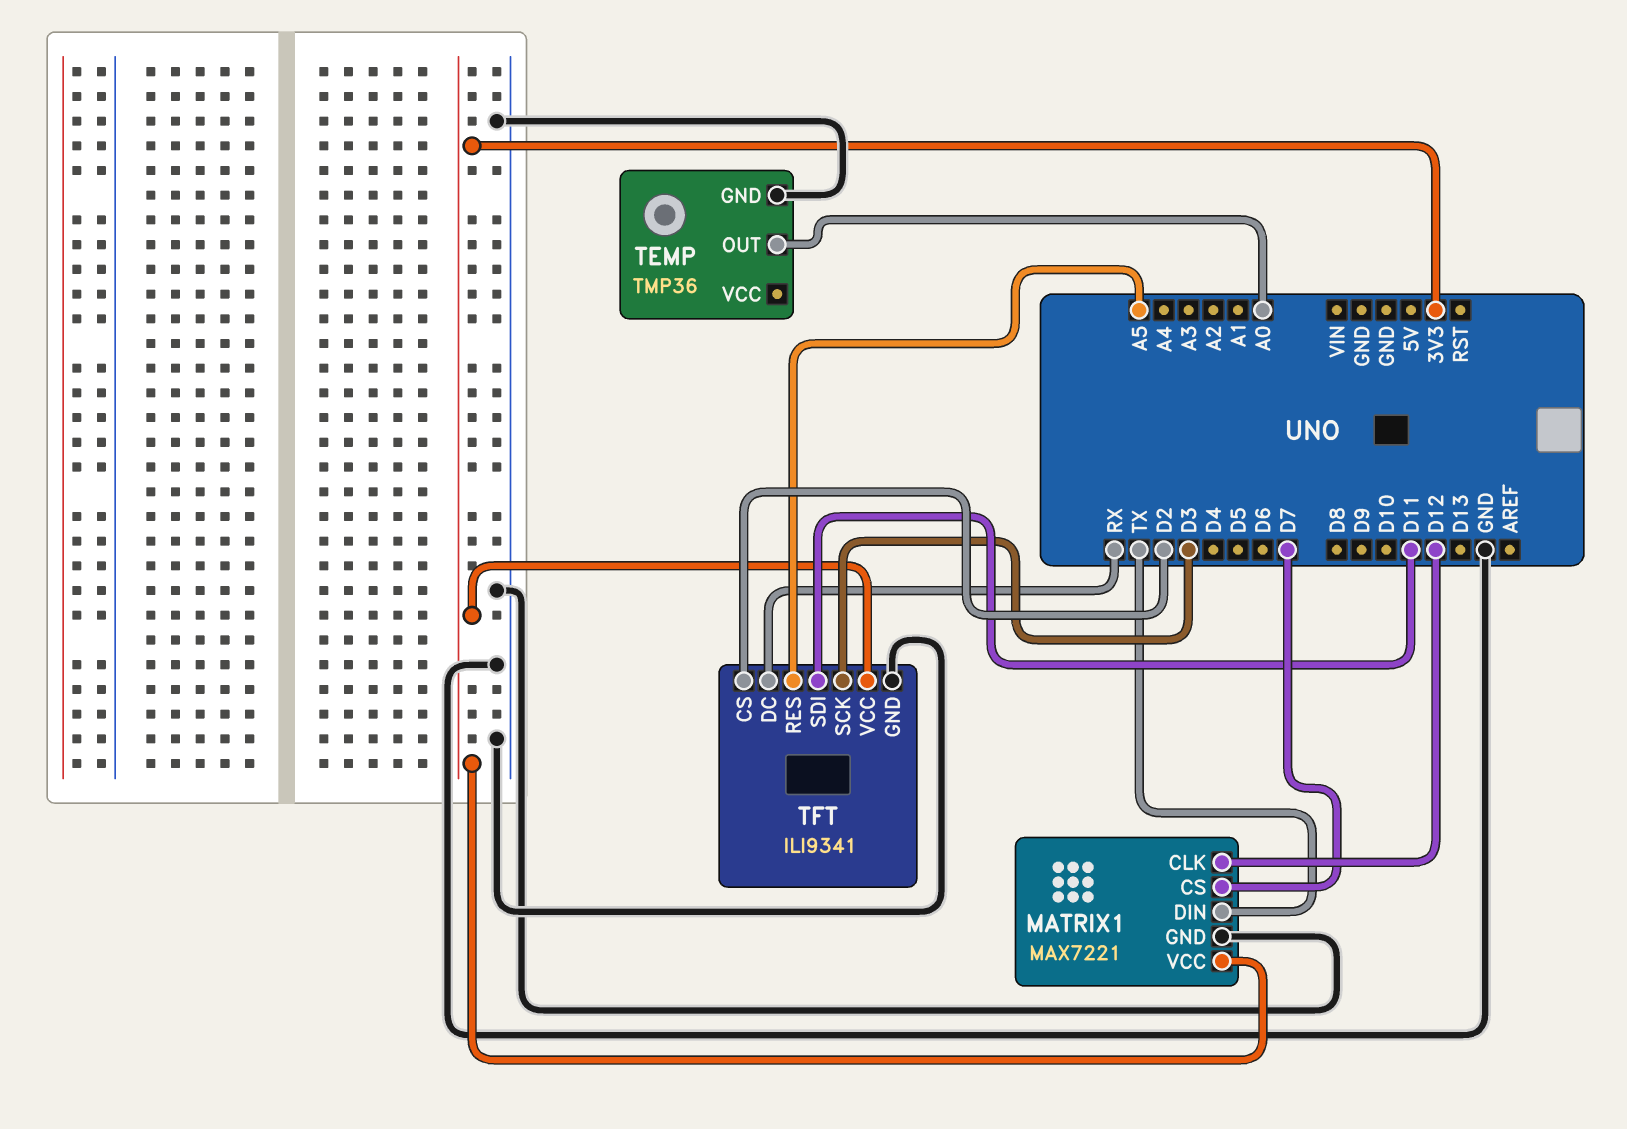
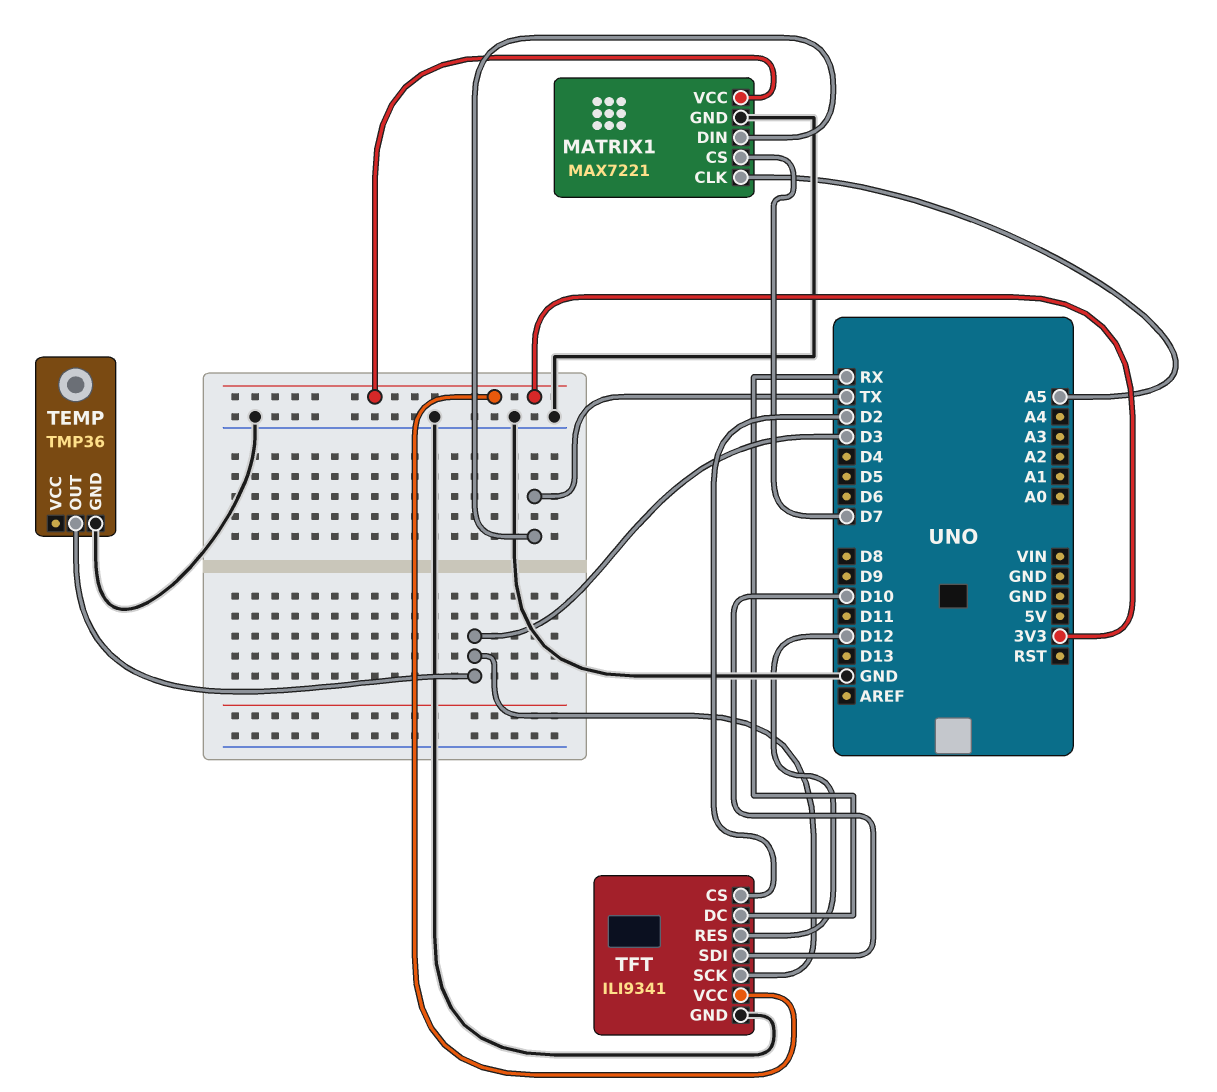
MATRIX1 pin CLK: D12 -> A5
TEMP pin OUT: A0 -> D3
TFT pin RES: A5 -> D12
TFT pin SDI: D11 -> D10

